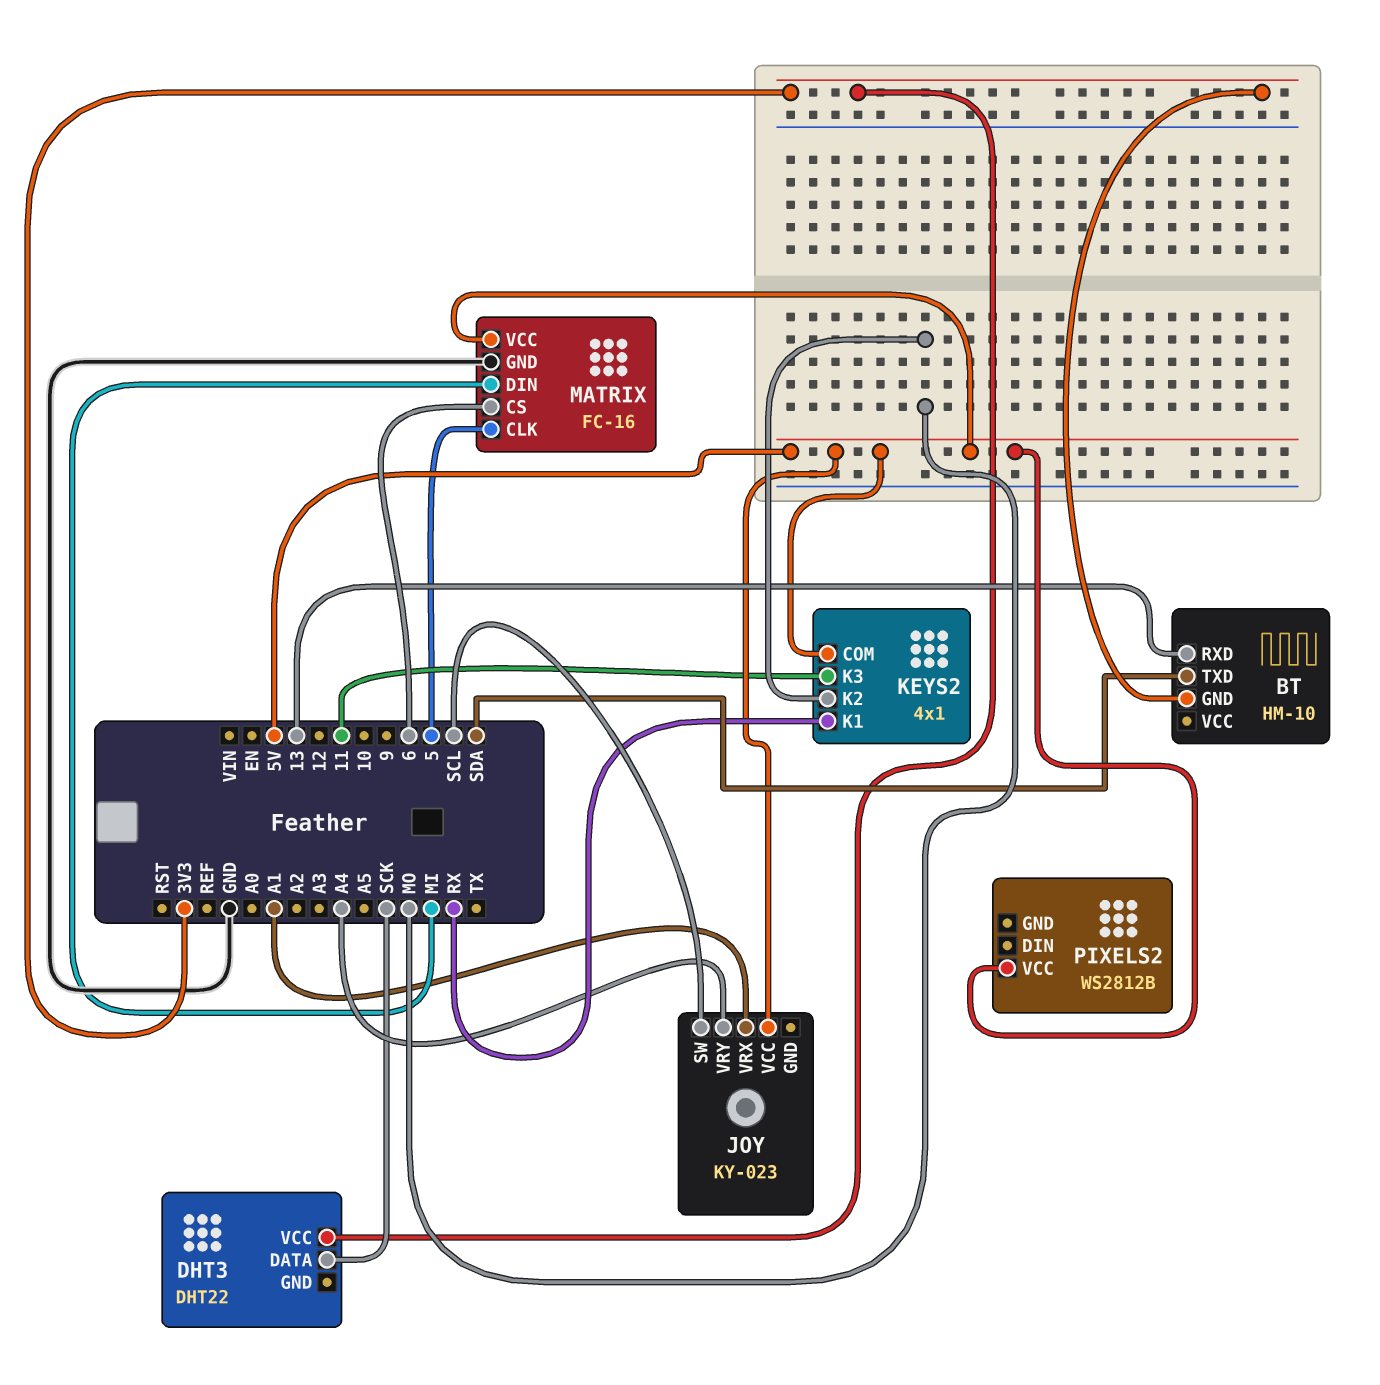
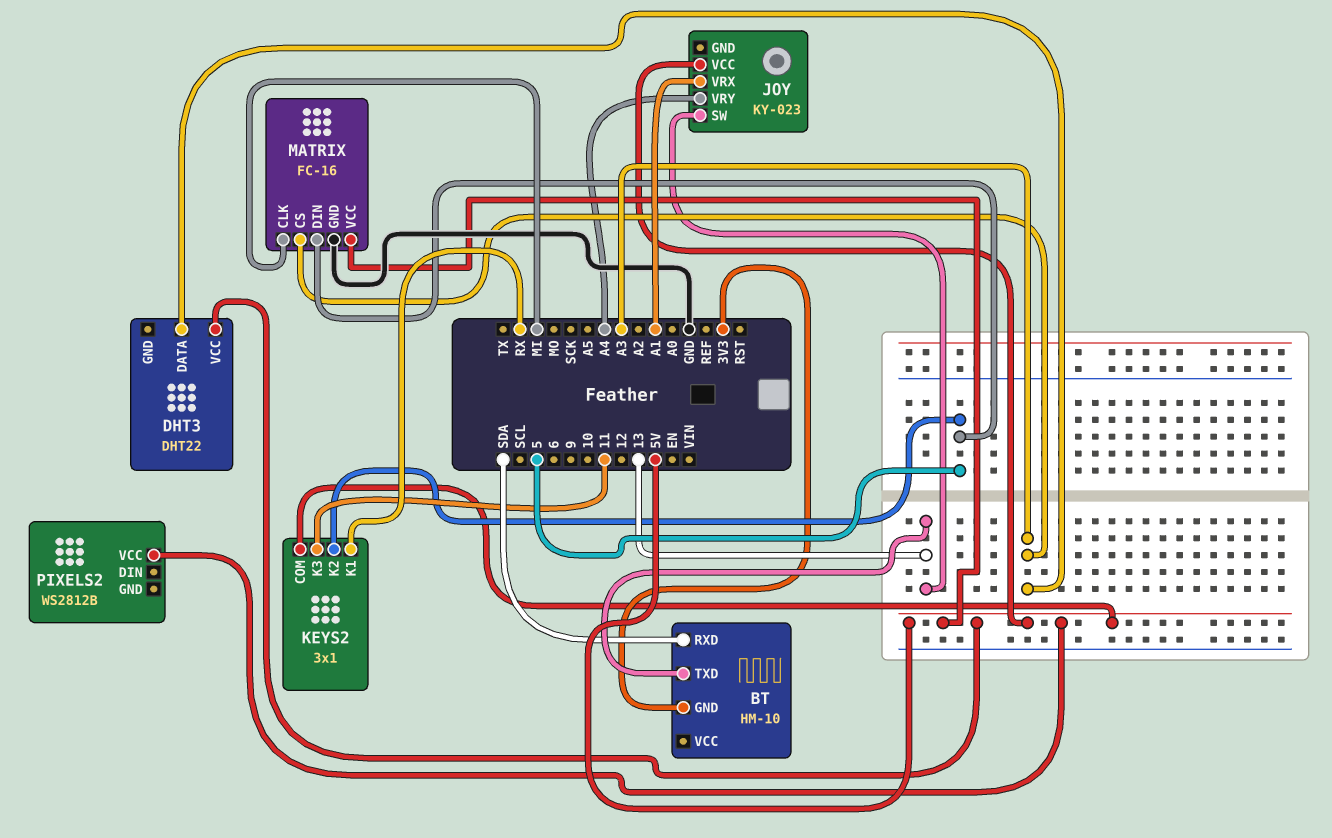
BT pin RXD: 13 -> SDA
BT pin TXD: SDA -> 13
DHT3 pin DATA: SCK -> A3
DHT3 pin VCC: 3V3 -> 5V
JOY pin SW: SCL -> 13
KEYS2: 4x1 -> 3x1
KEYS2 pin K2: MO -> 5
MATRIX pin CLK: 5 -> MI
MATRIX pin CS: 6 -> A3
MATRIX pin DIN: MI -> 5

